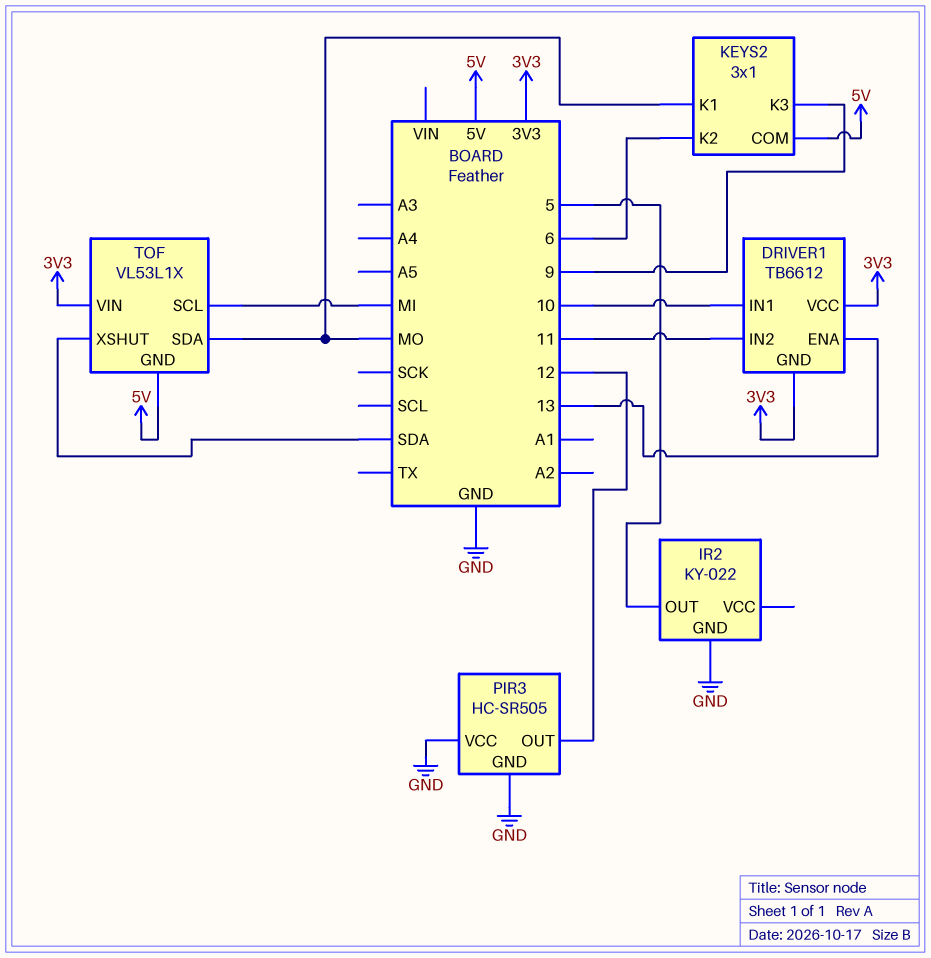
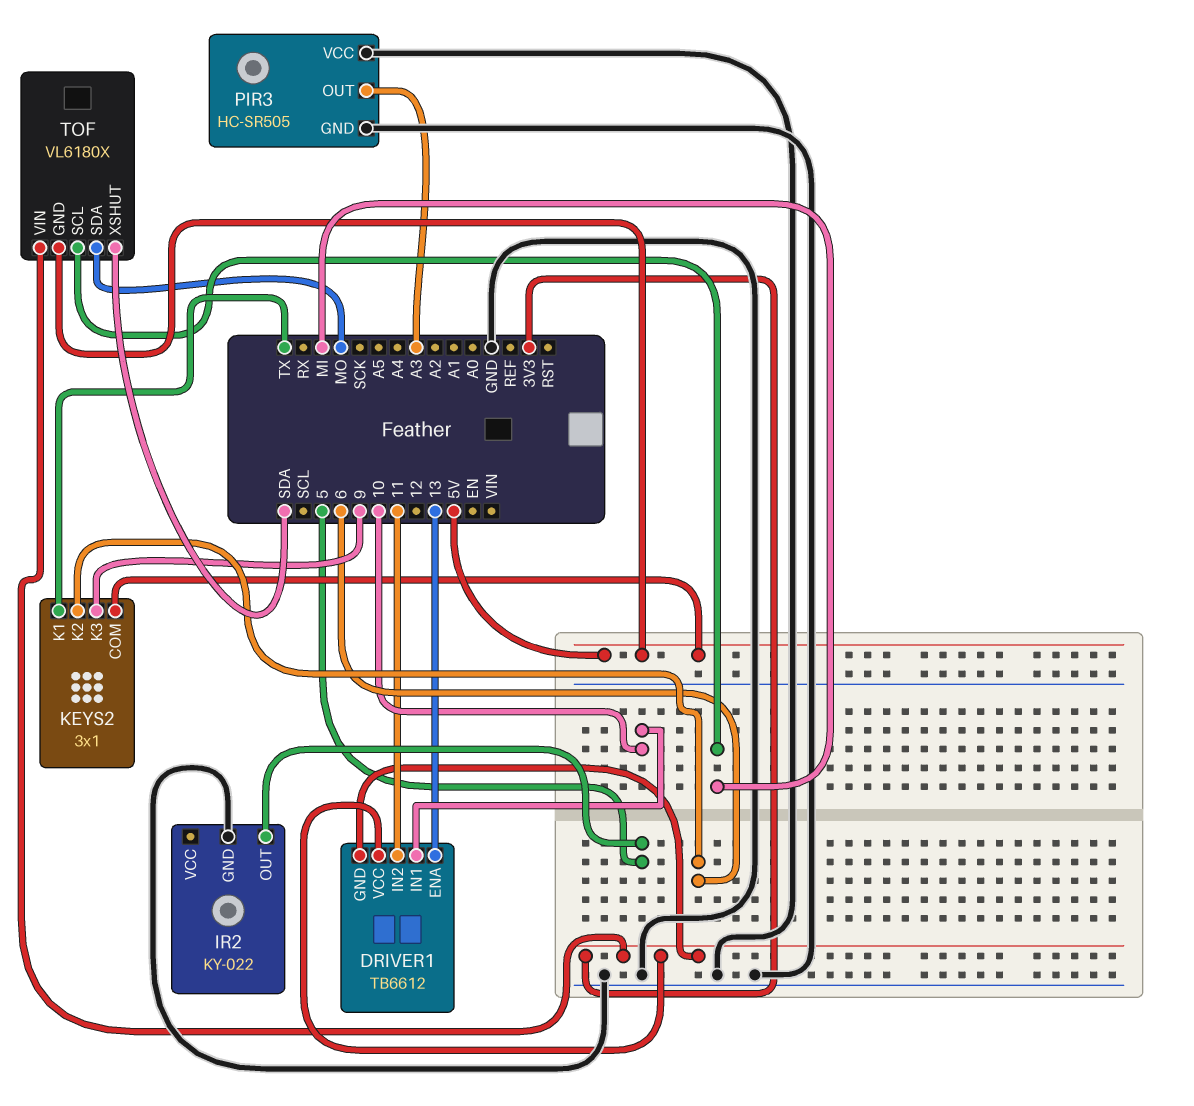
KEYS2 pin K1: MO -> TX
PIR3 pin OUT: 12 -> A3
TOF: VL53L1X -> VL6180X

